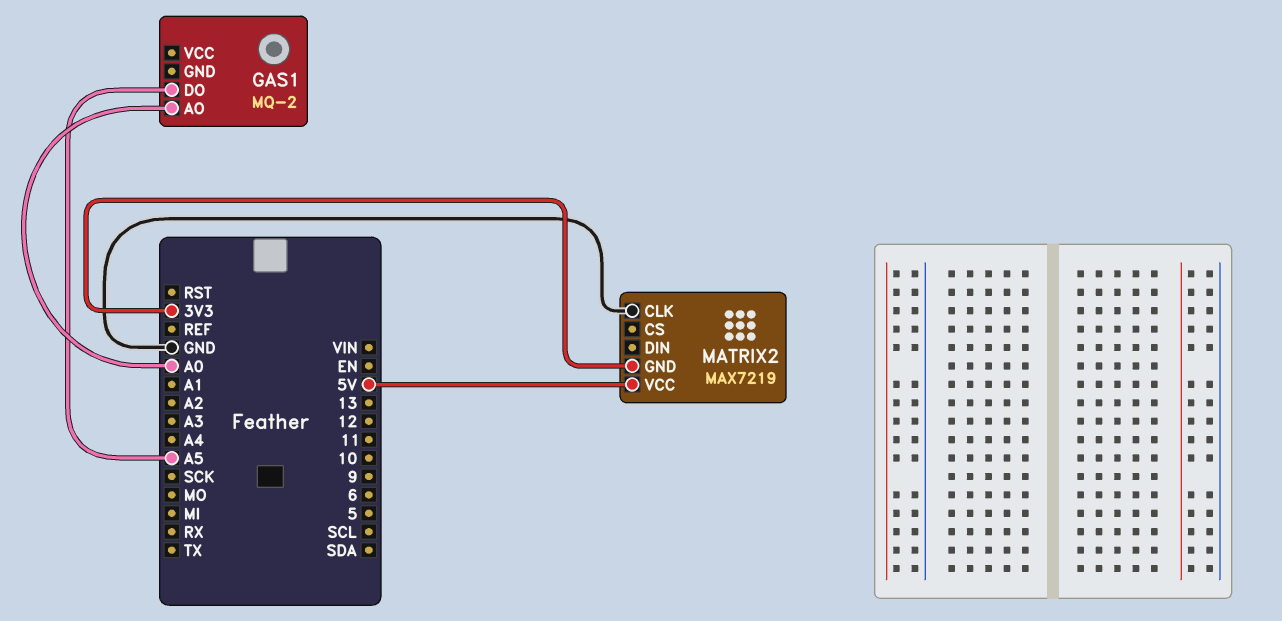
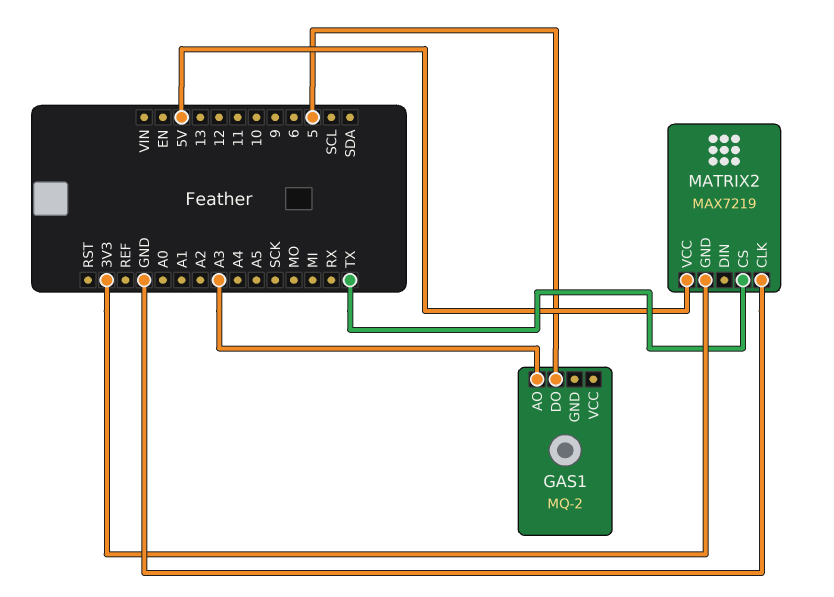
GAS1 pin AO: A0 -> A3
GAS1 pin DO: A5 -> 5
MATRIX2 pin CS: none -> TX

